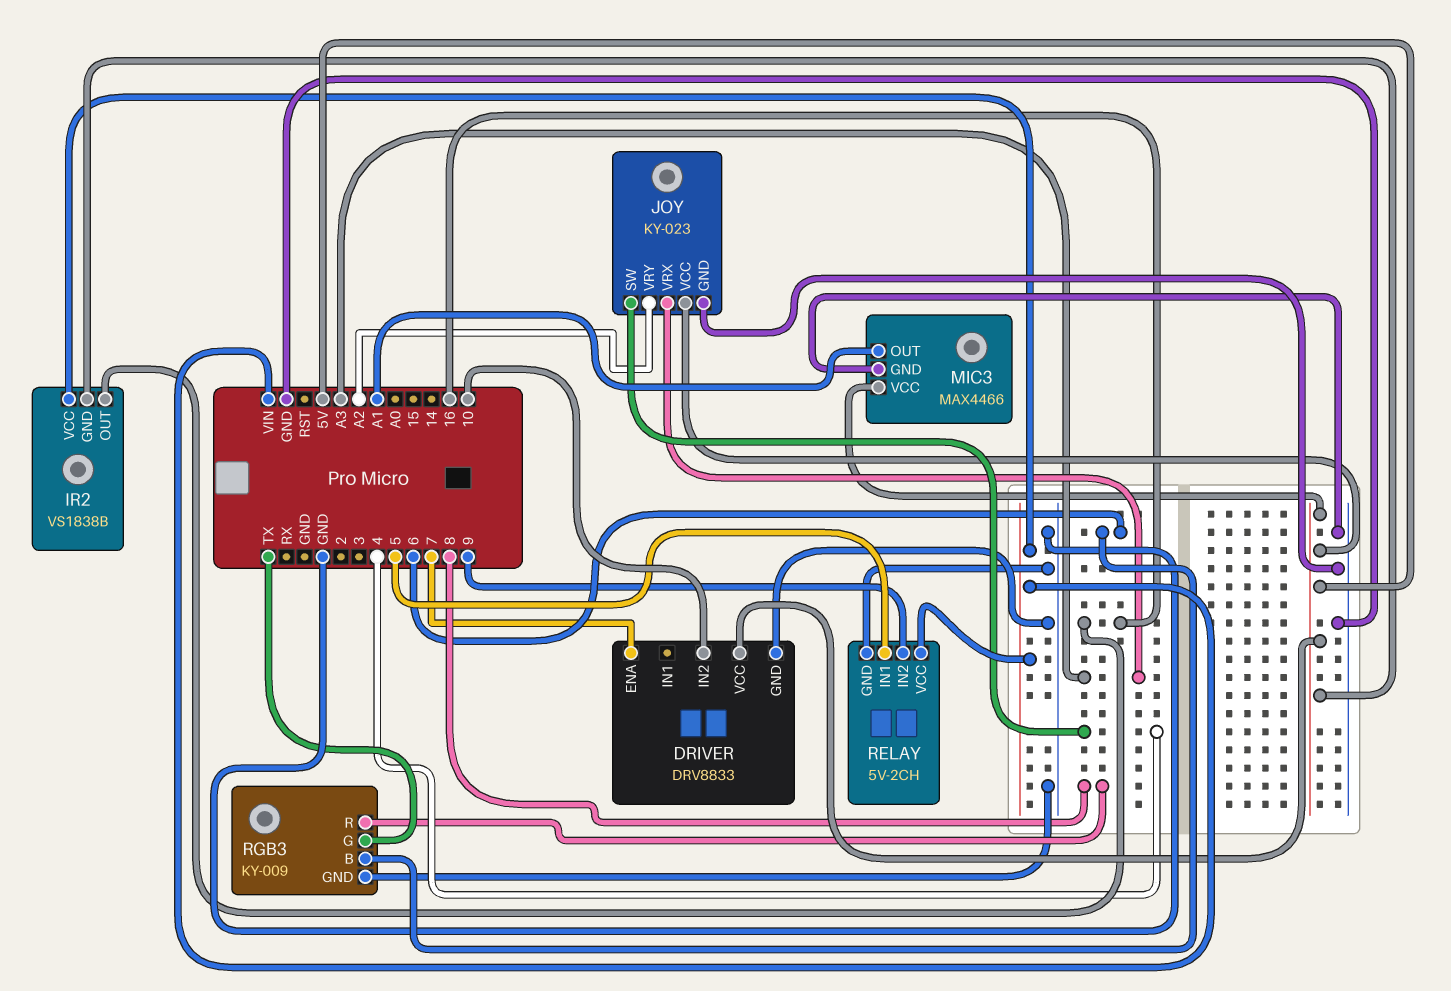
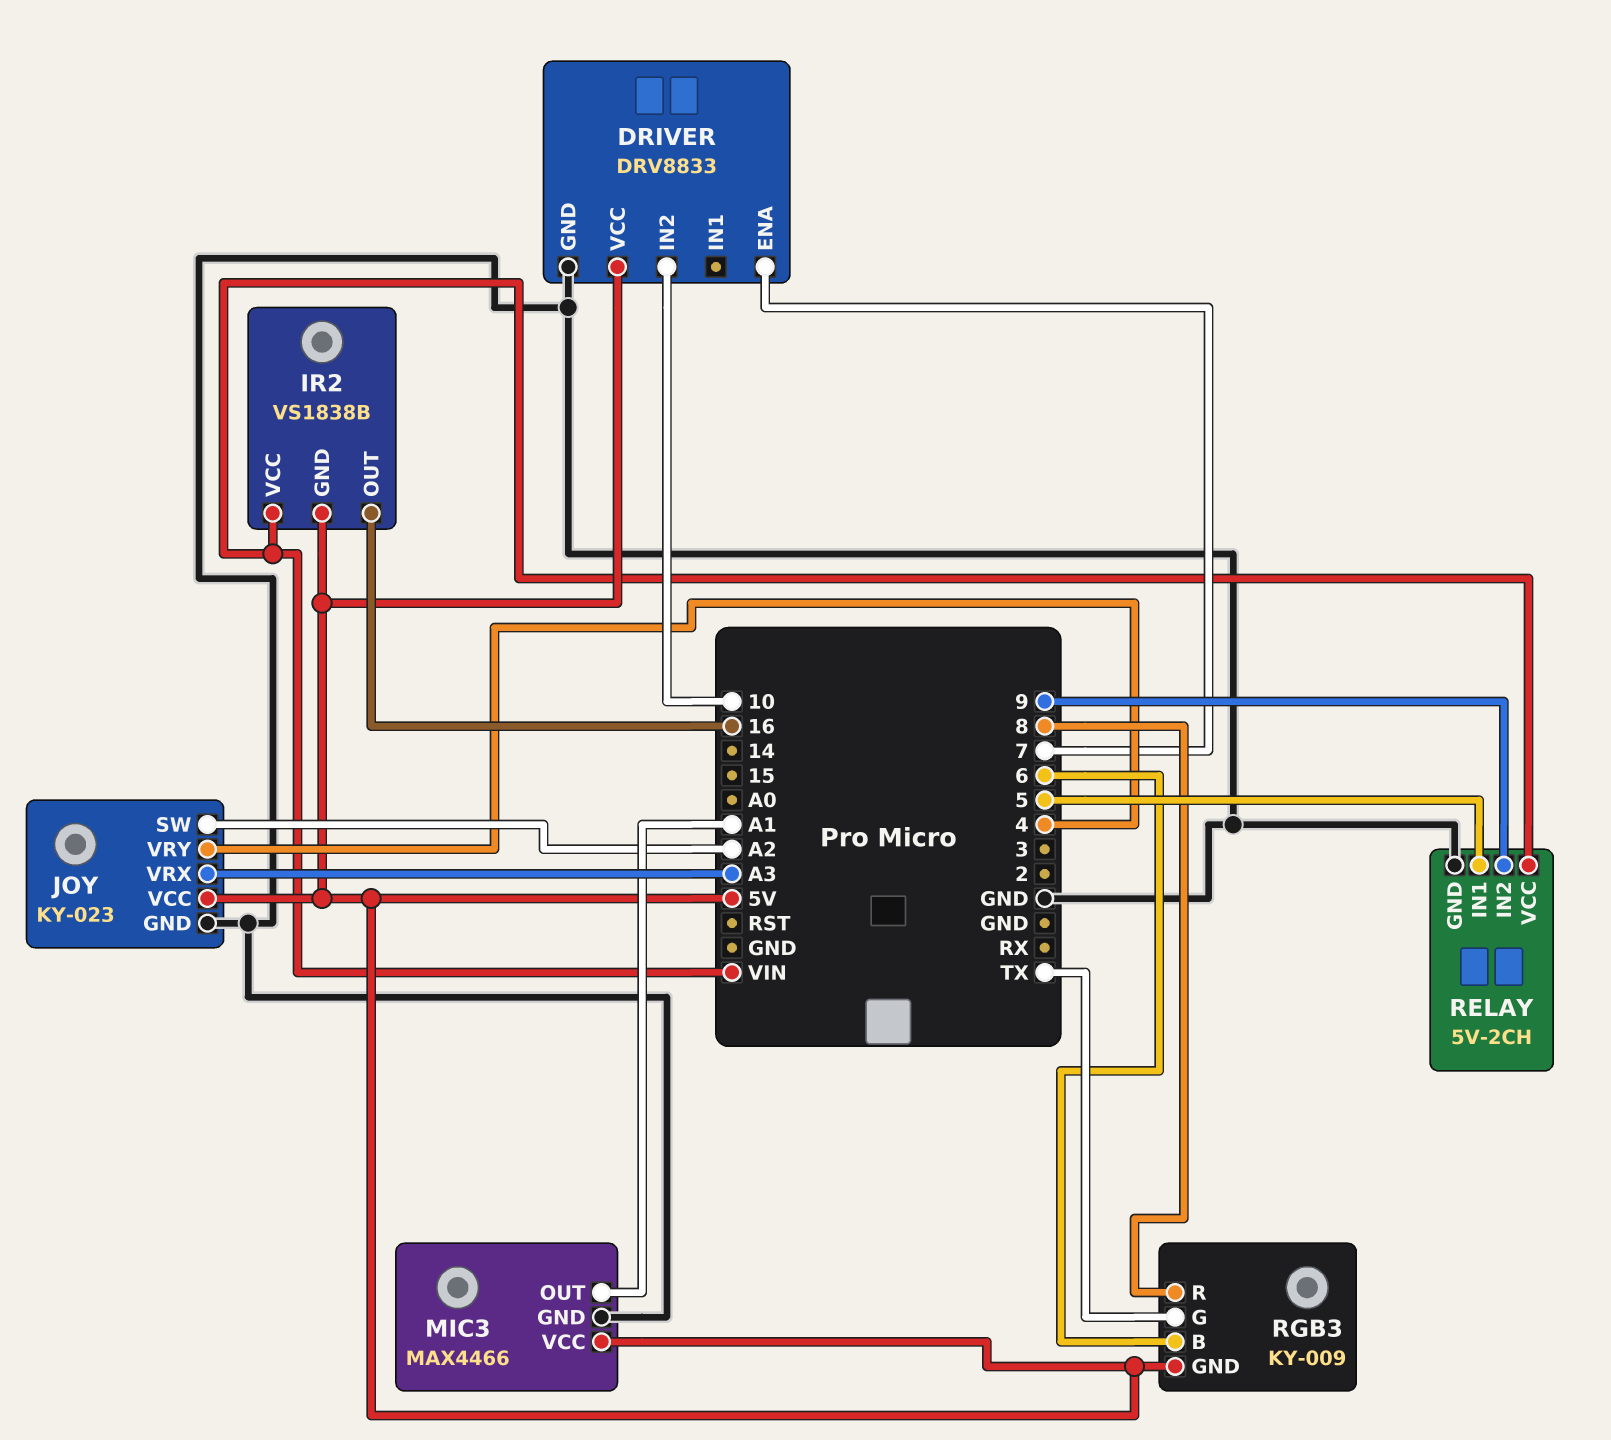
JOY pin SW: 4 -> A2
JOY pin VRY: A2 -> 4
RGB3 pin GND: GND -> 5V

